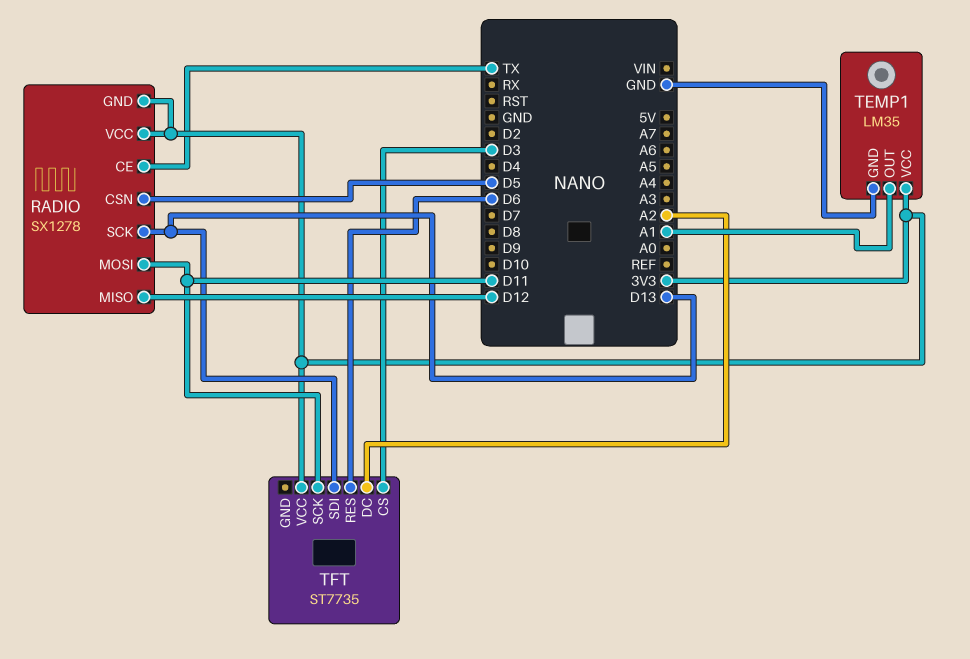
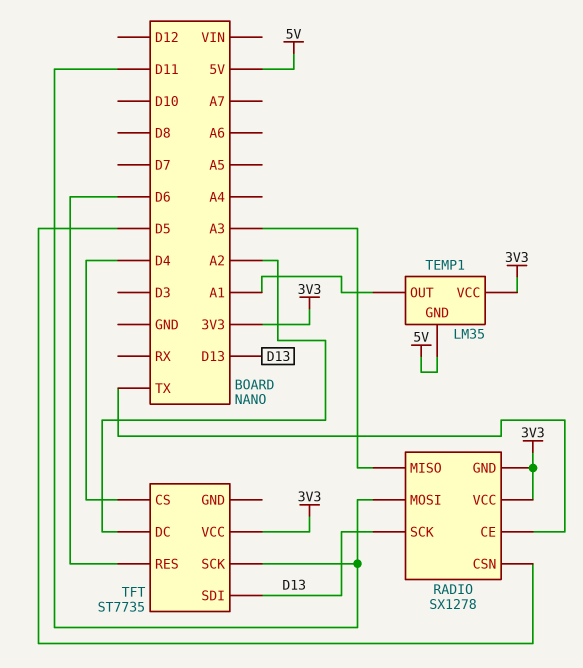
RADIO pin MISO: D12 -> A3
TEMP1 pin GND: GND -> 5V
TFT pin CS: D3 -> D4

